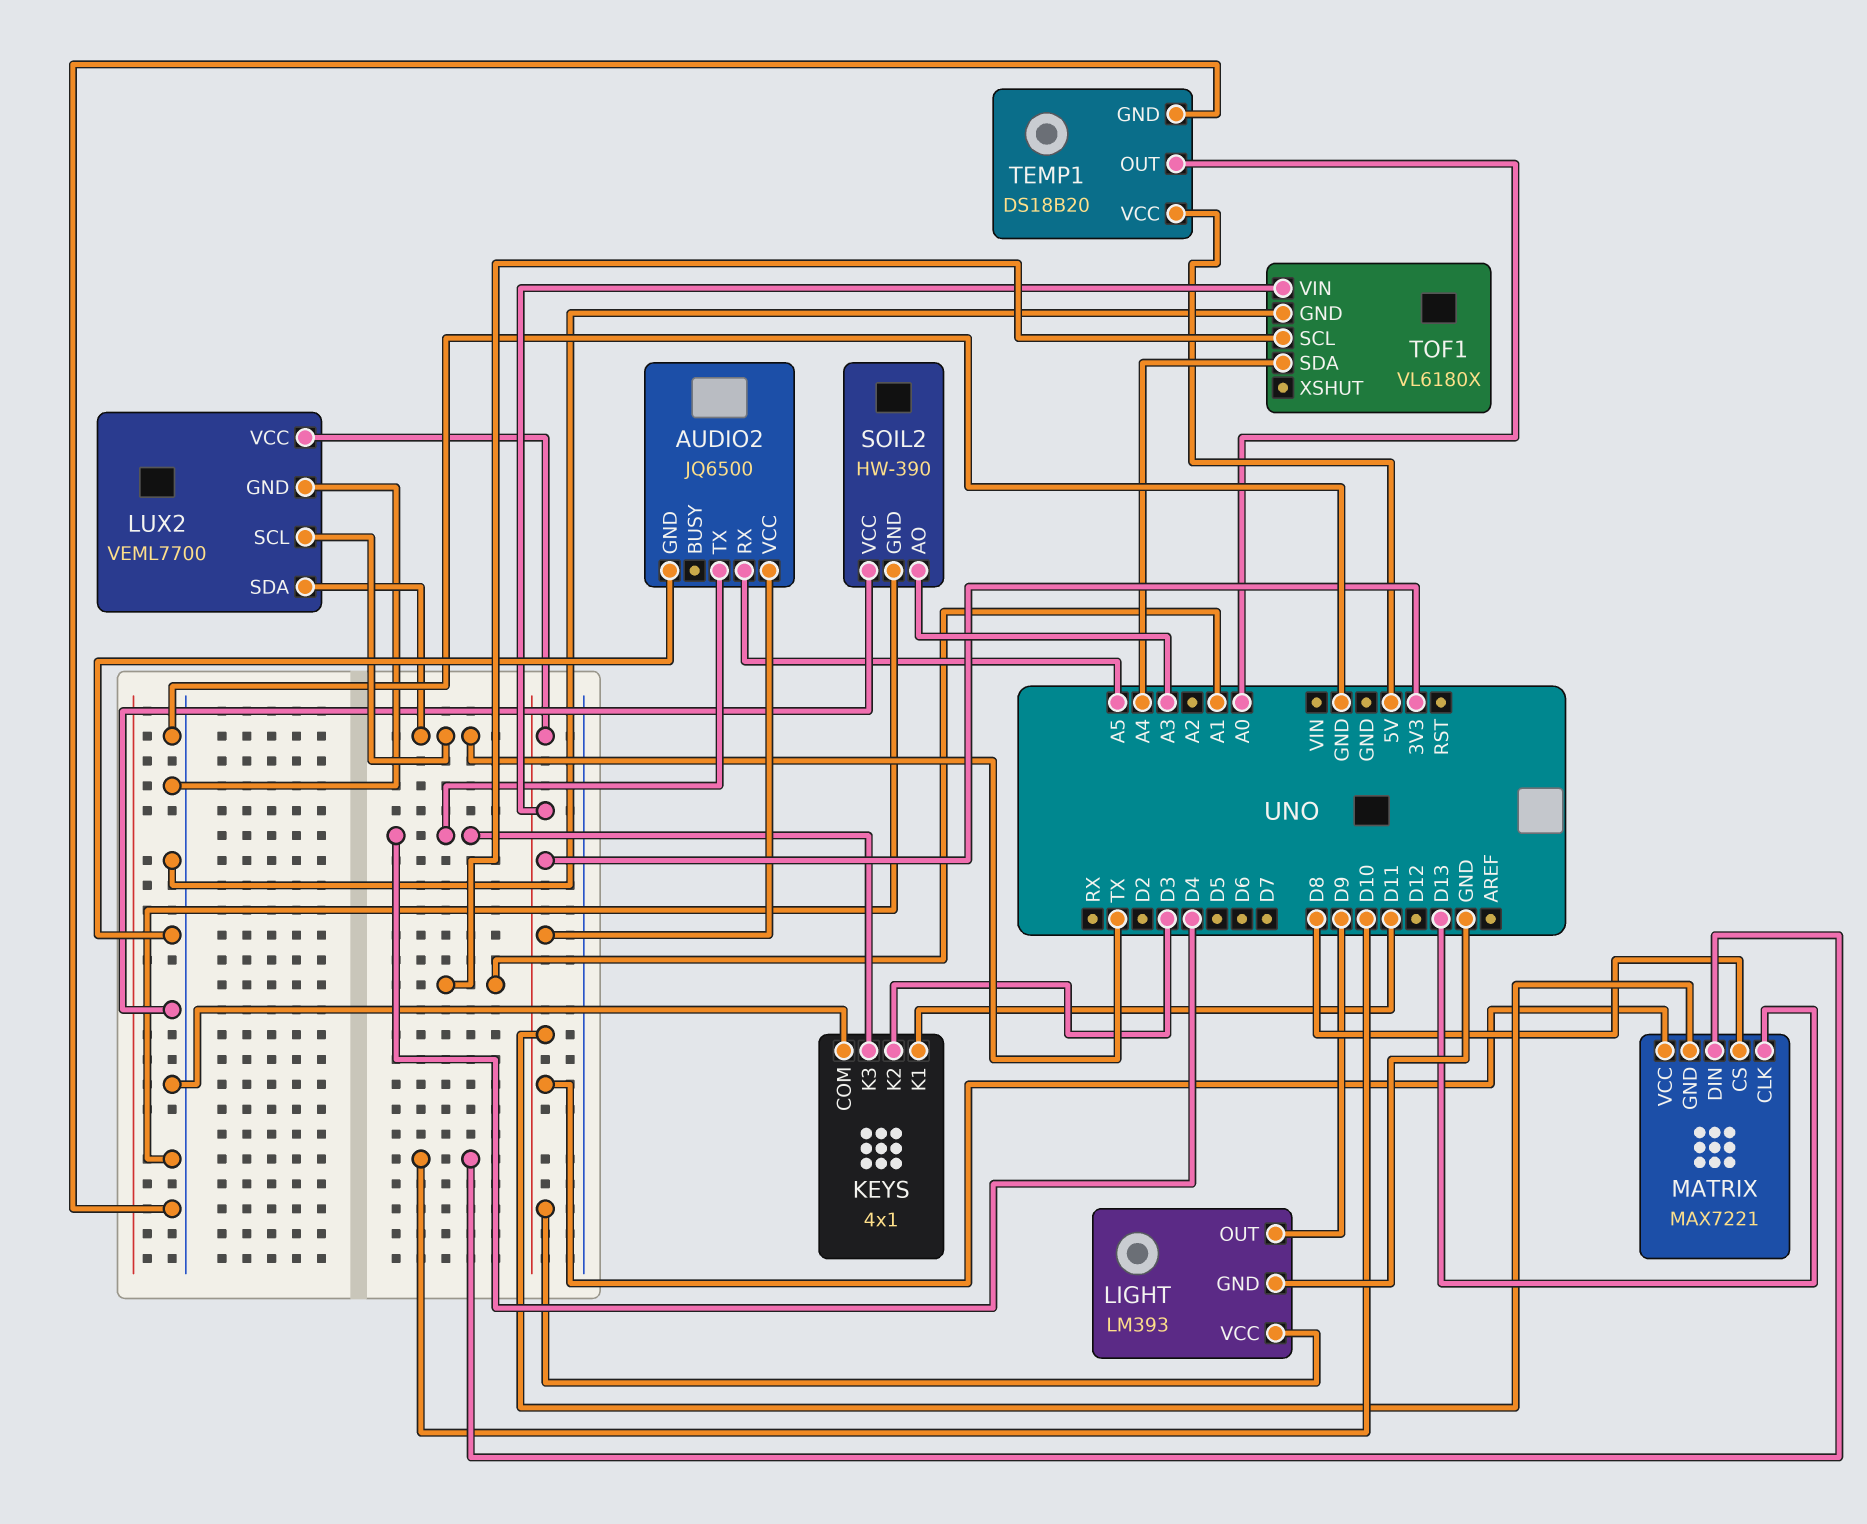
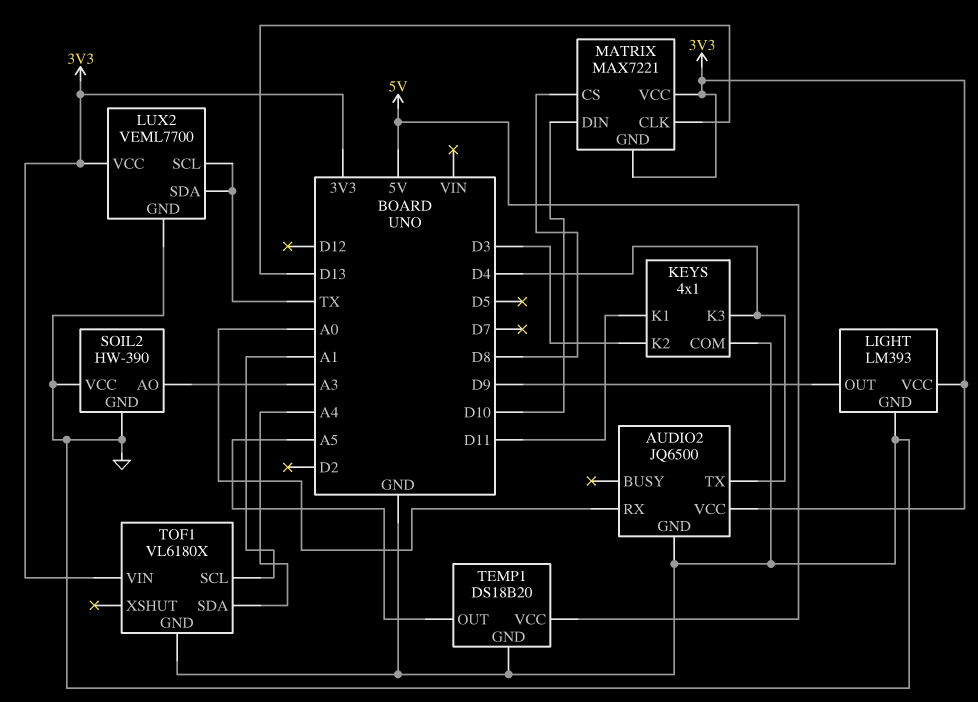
AUDIO2 pin RX: A5 -> A0
TEMP1 pin OUT: A0 -> A5

